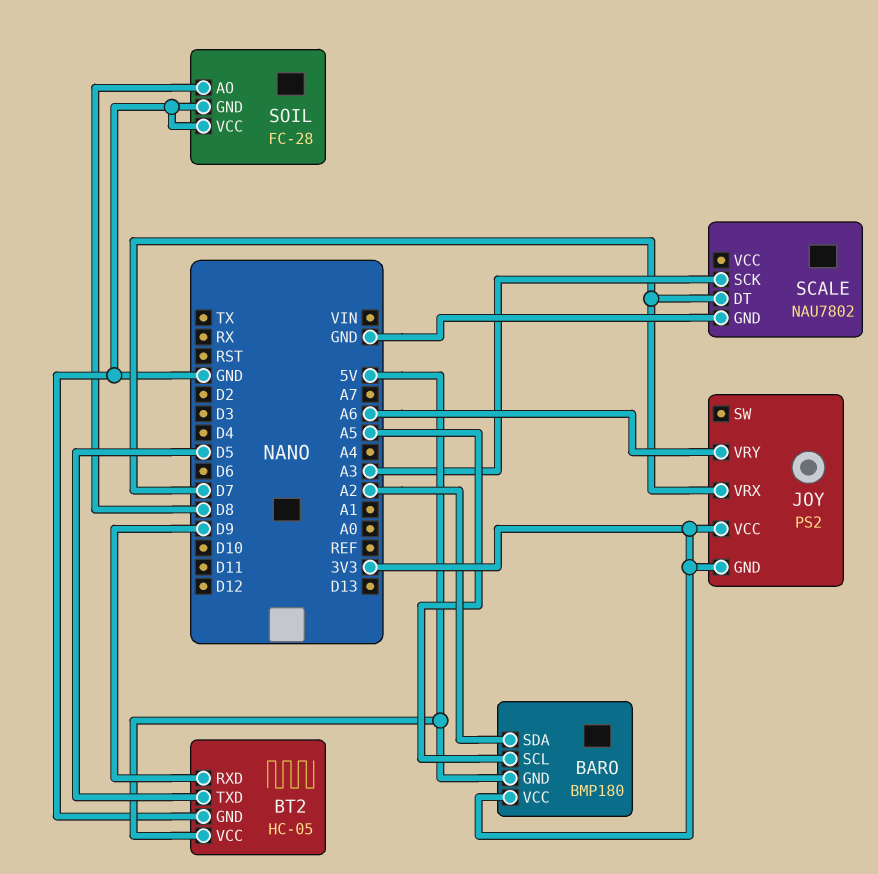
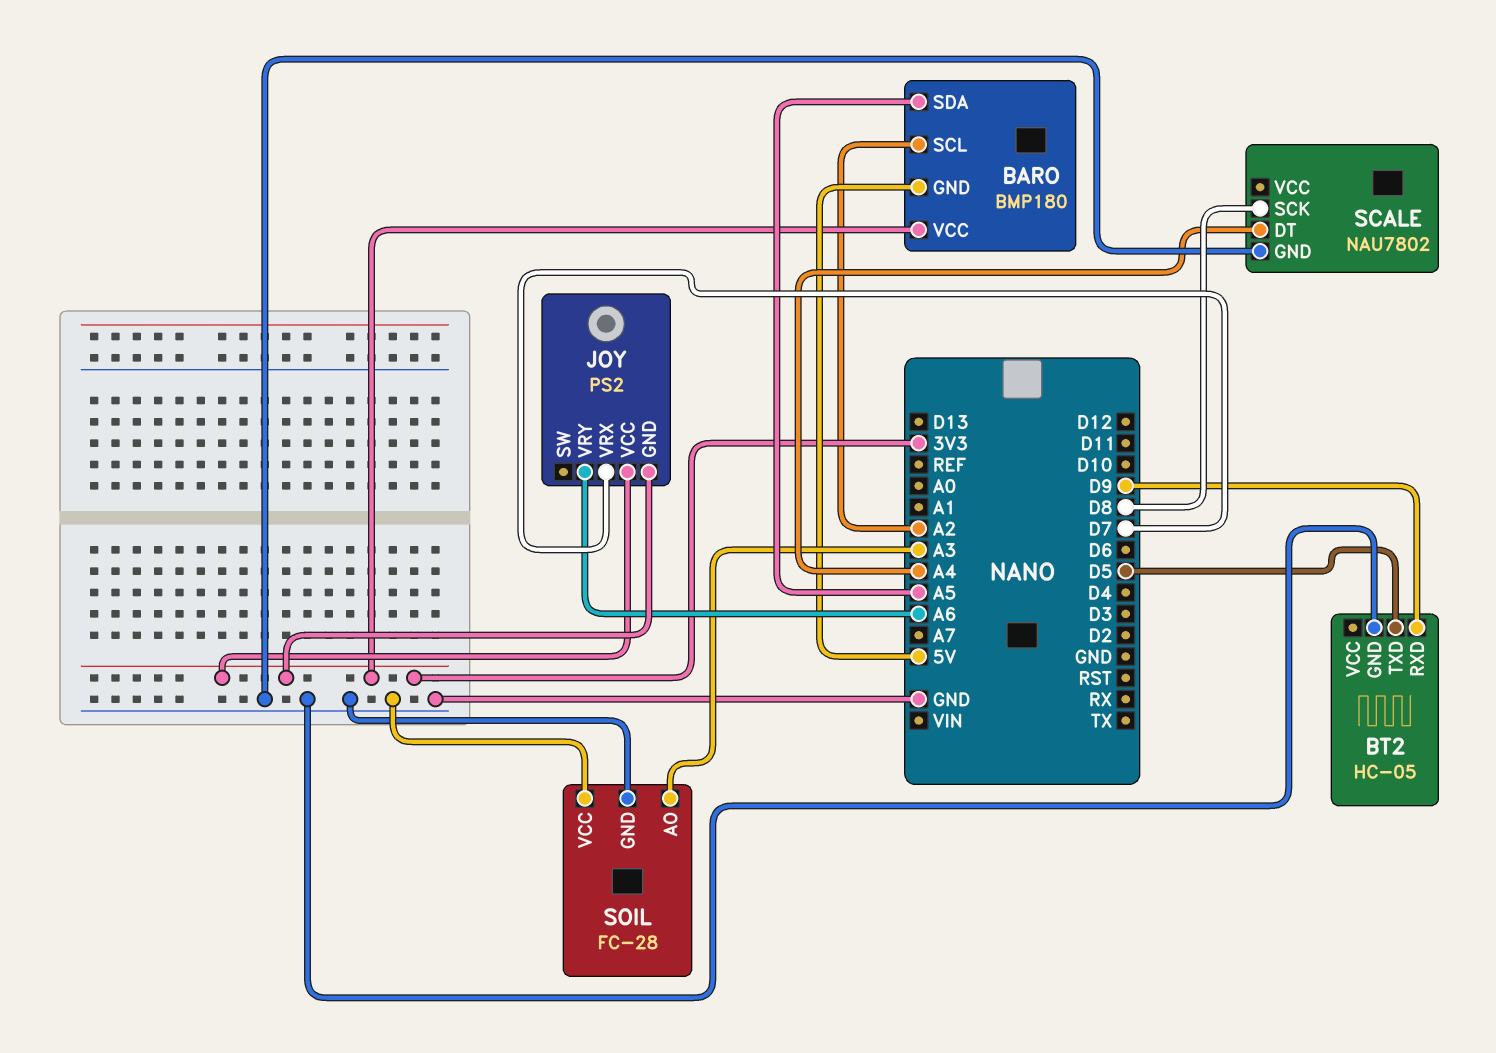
BARO pin SCL: A5 -> A2
BARO pin SDA: A2 -> A5
BT2 pin VCC: 5V -> none
SCALE pin DT: D7 -> A4
SCALE pin SCK: A3 -> D8
SOIL pin AO: D8 -> A3

